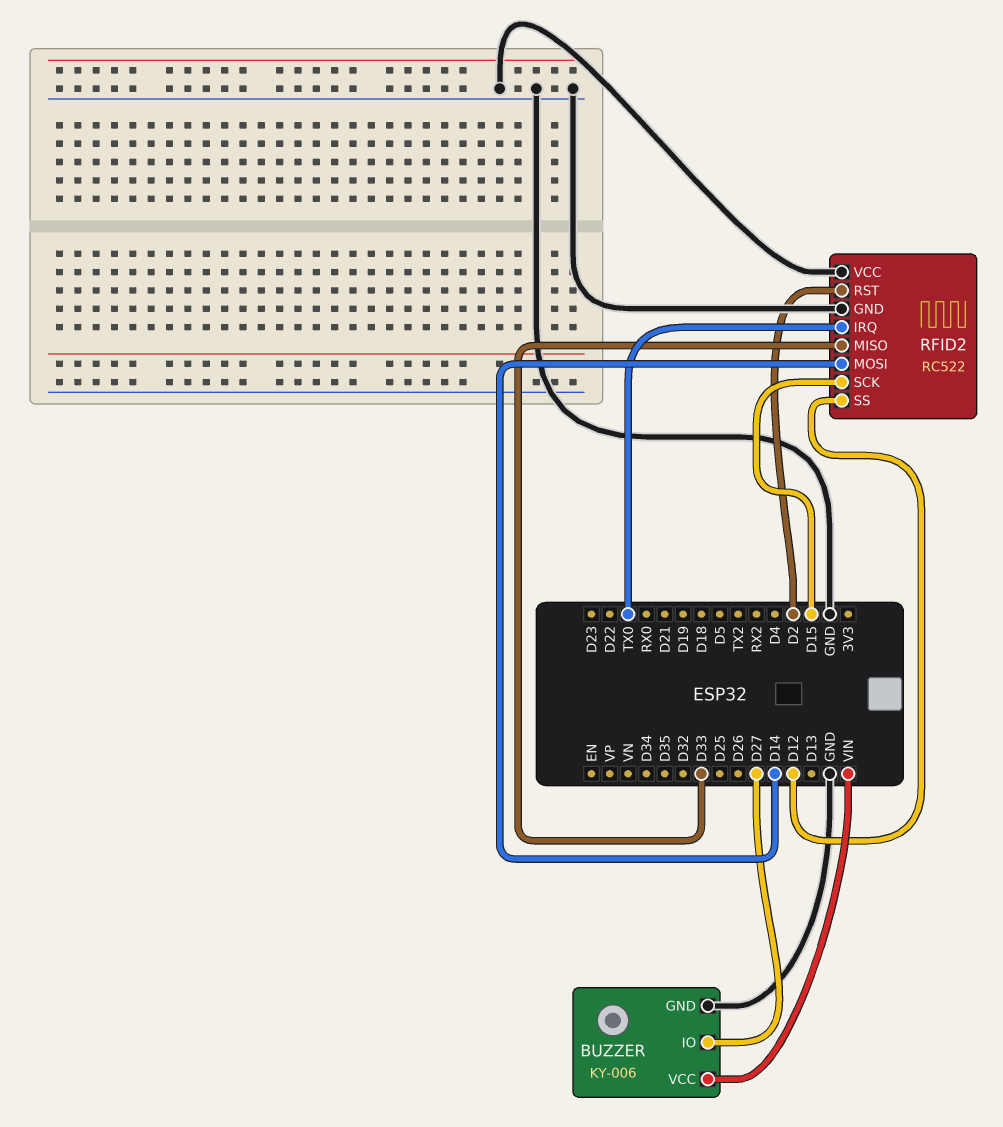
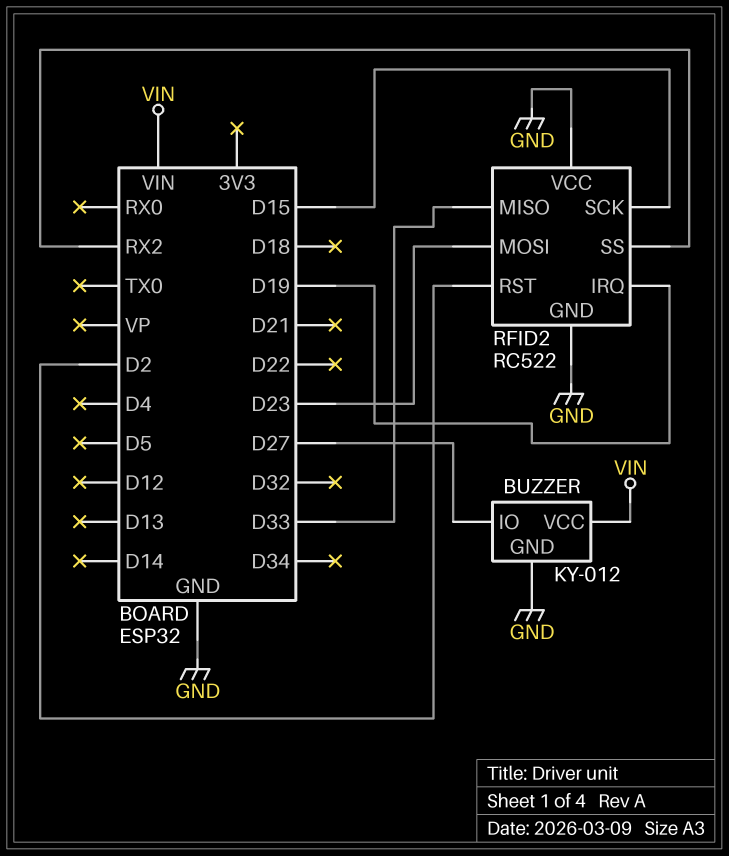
BUZZER: KY-006 -> KY-012
RFID2 pin IRQ: TX0 -> D19
RFID2 pin MOSI: D14 -> D23
RFID2 pin SS: D12 -> RX2

